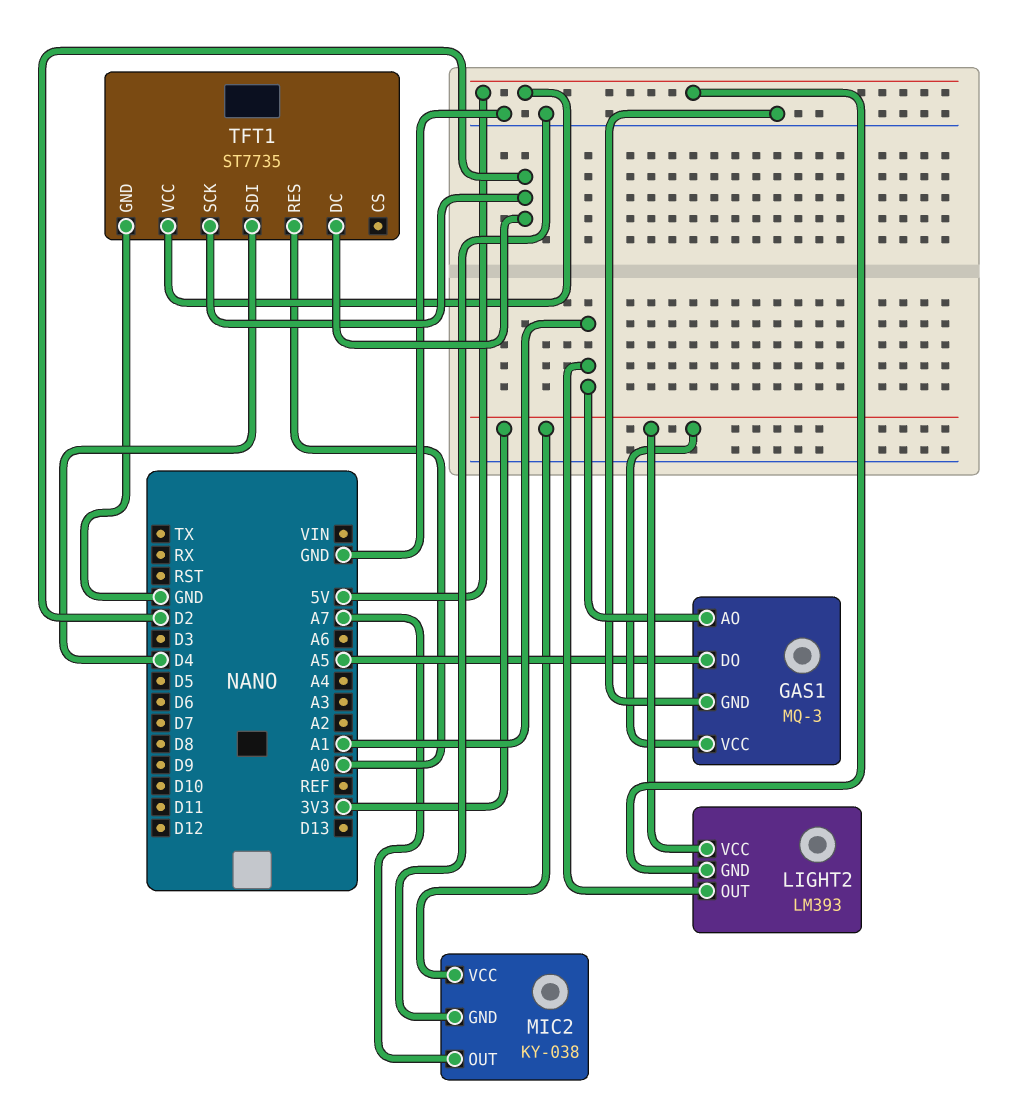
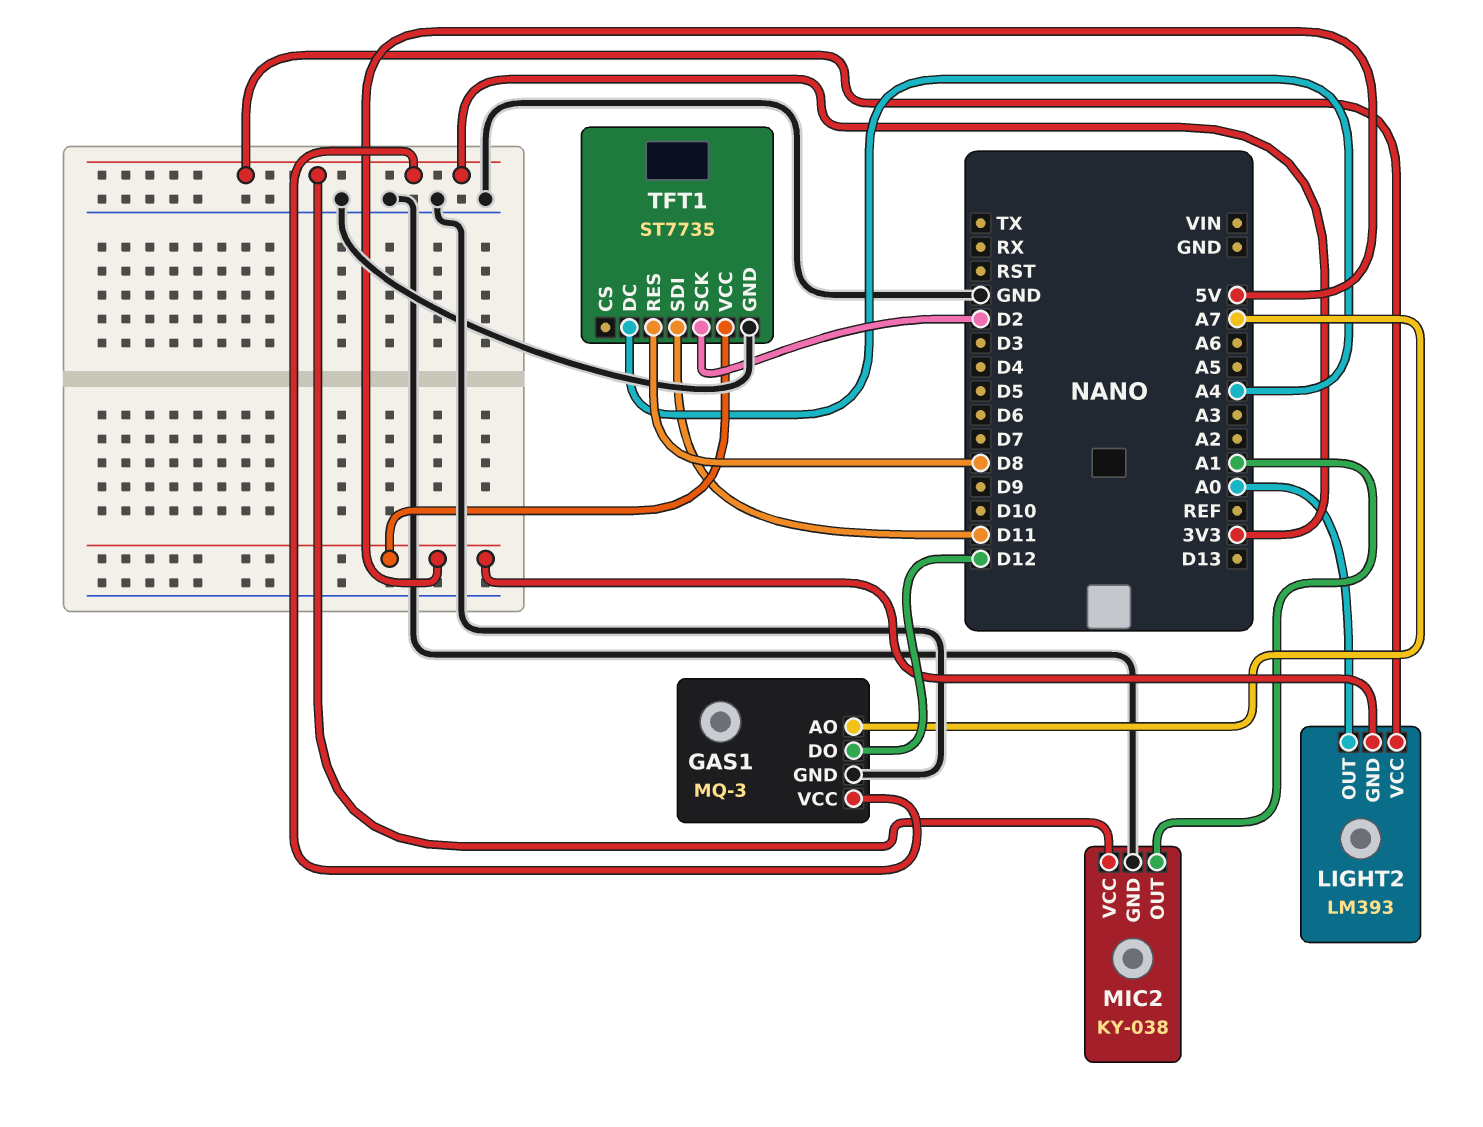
GAS1 pin AO: A1 -> A7
GAS1 pin DO: A5 -> D12
LIGHT2 pin OUT: A1 -> A0
MIC2 pin OUT: A7 -> A1
TFT1 pin DC: D2 -> A4
TFT1 pin RES: A0 -> D8
TFT1 pin SDI: D4 -> D11

